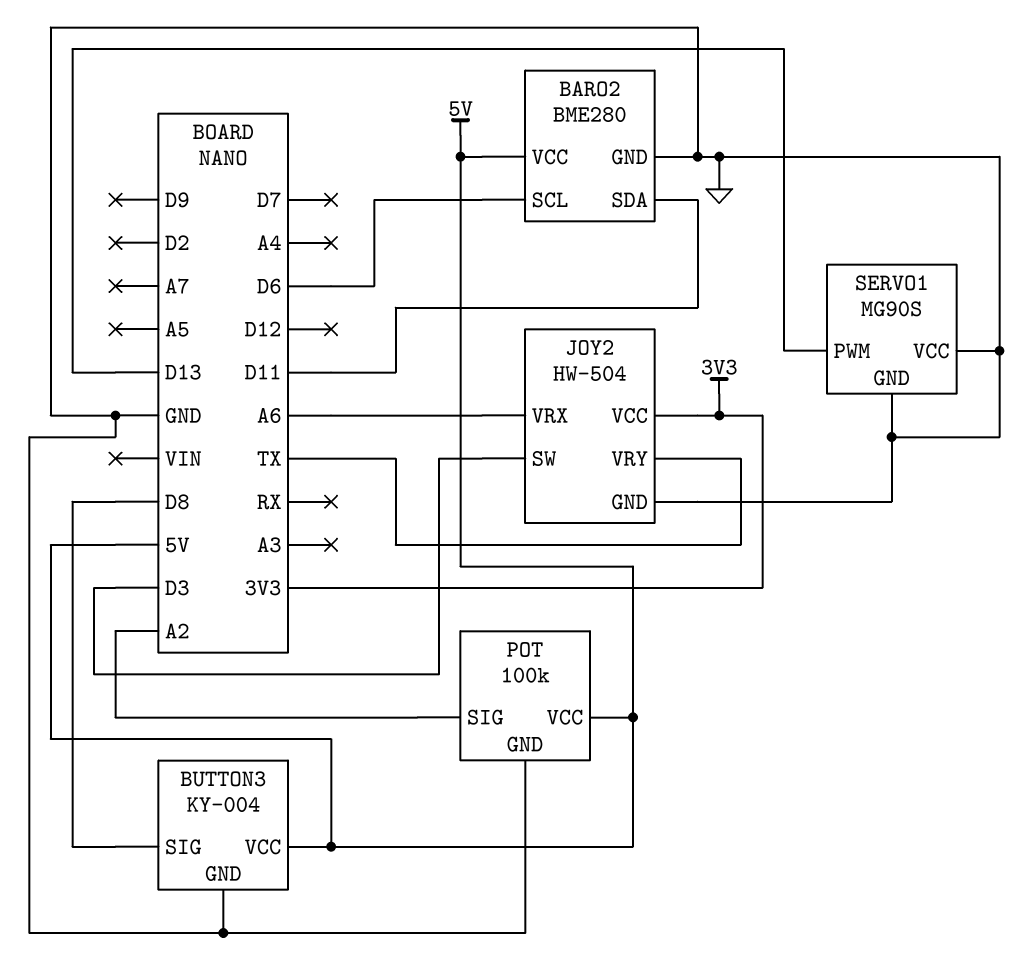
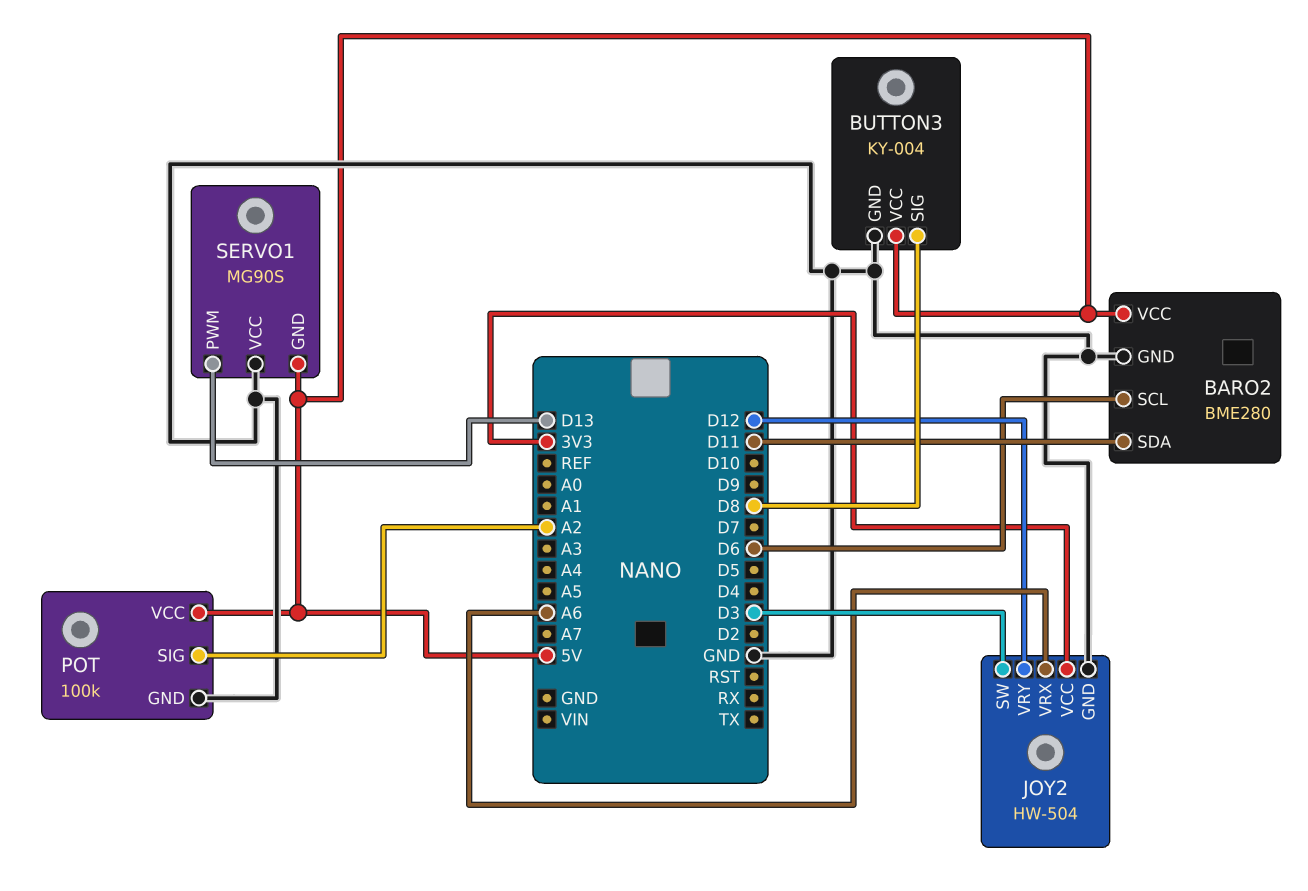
JOY2 pin VRY: TX -> D12
SERVO1 pin GND: GND -> 5V

